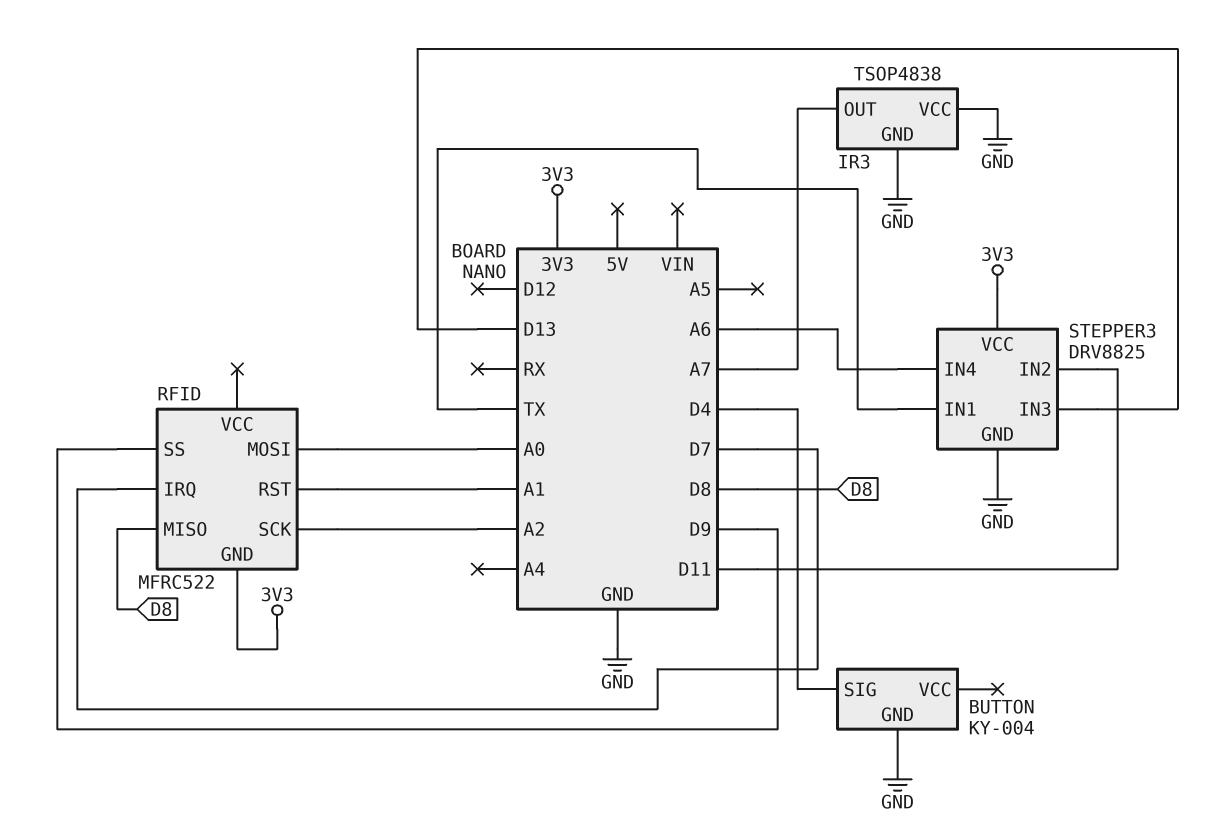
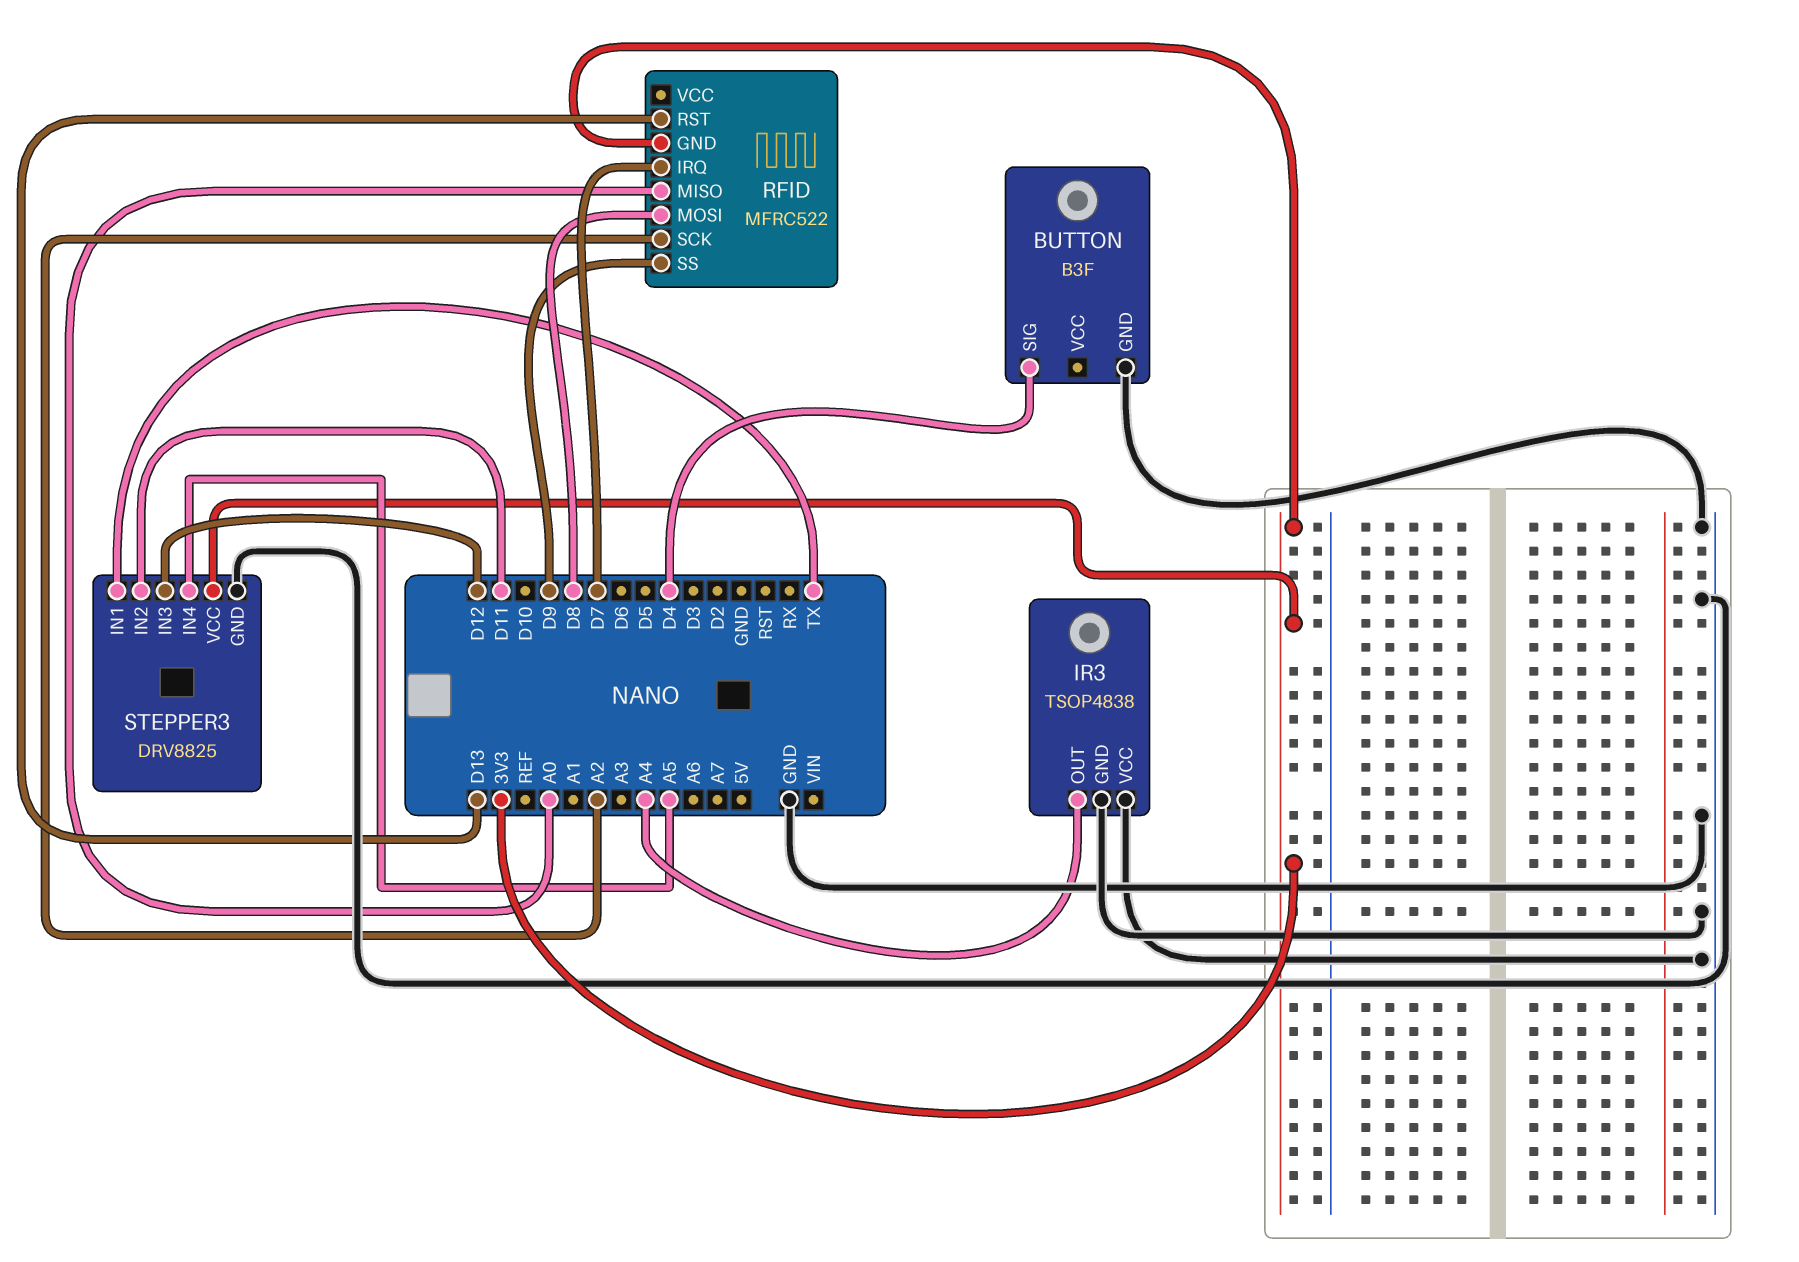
BUTTON: KY-004 -> B3F
IR3 pin OUT: A7 -> A4
RFID pin MISO: D8 -> A0
RFID pin MOSI: A0 -> D8
RFID pin RST: A1 -> D13
STEPPER3 pin IN3: D13 -> D12
STEPPER3 pin IN4: A6 -> A5

